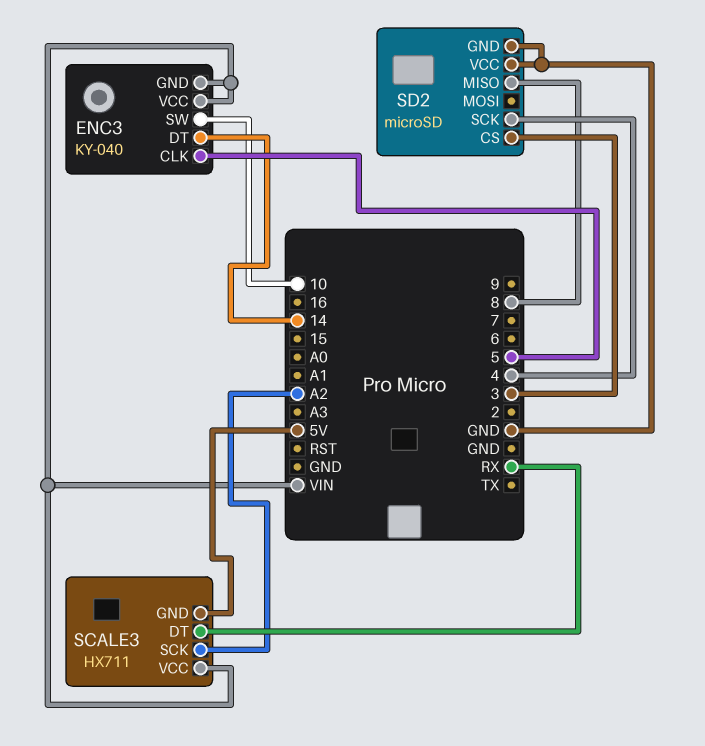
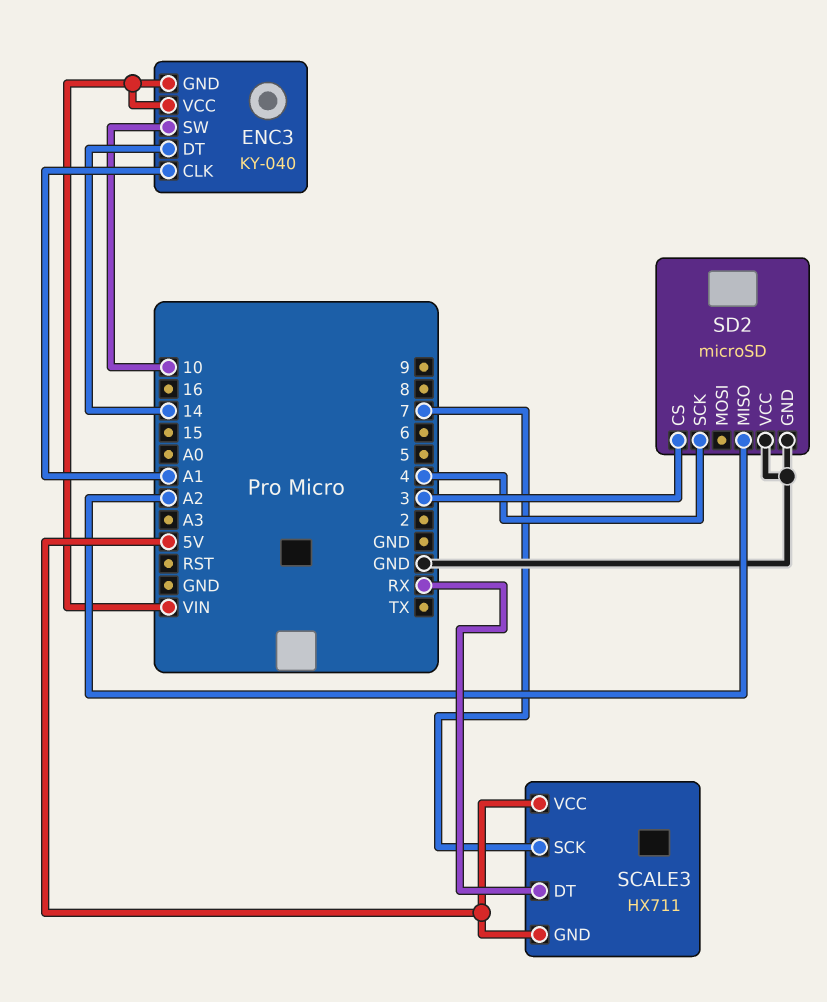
ENC3 pin CLK: 5 -> A1
SCALE3 pin SCK: A2 -> 7
SCALE3 pin VCC: VIN -> 5V
SD2 pin MISO: 8 -> A2

